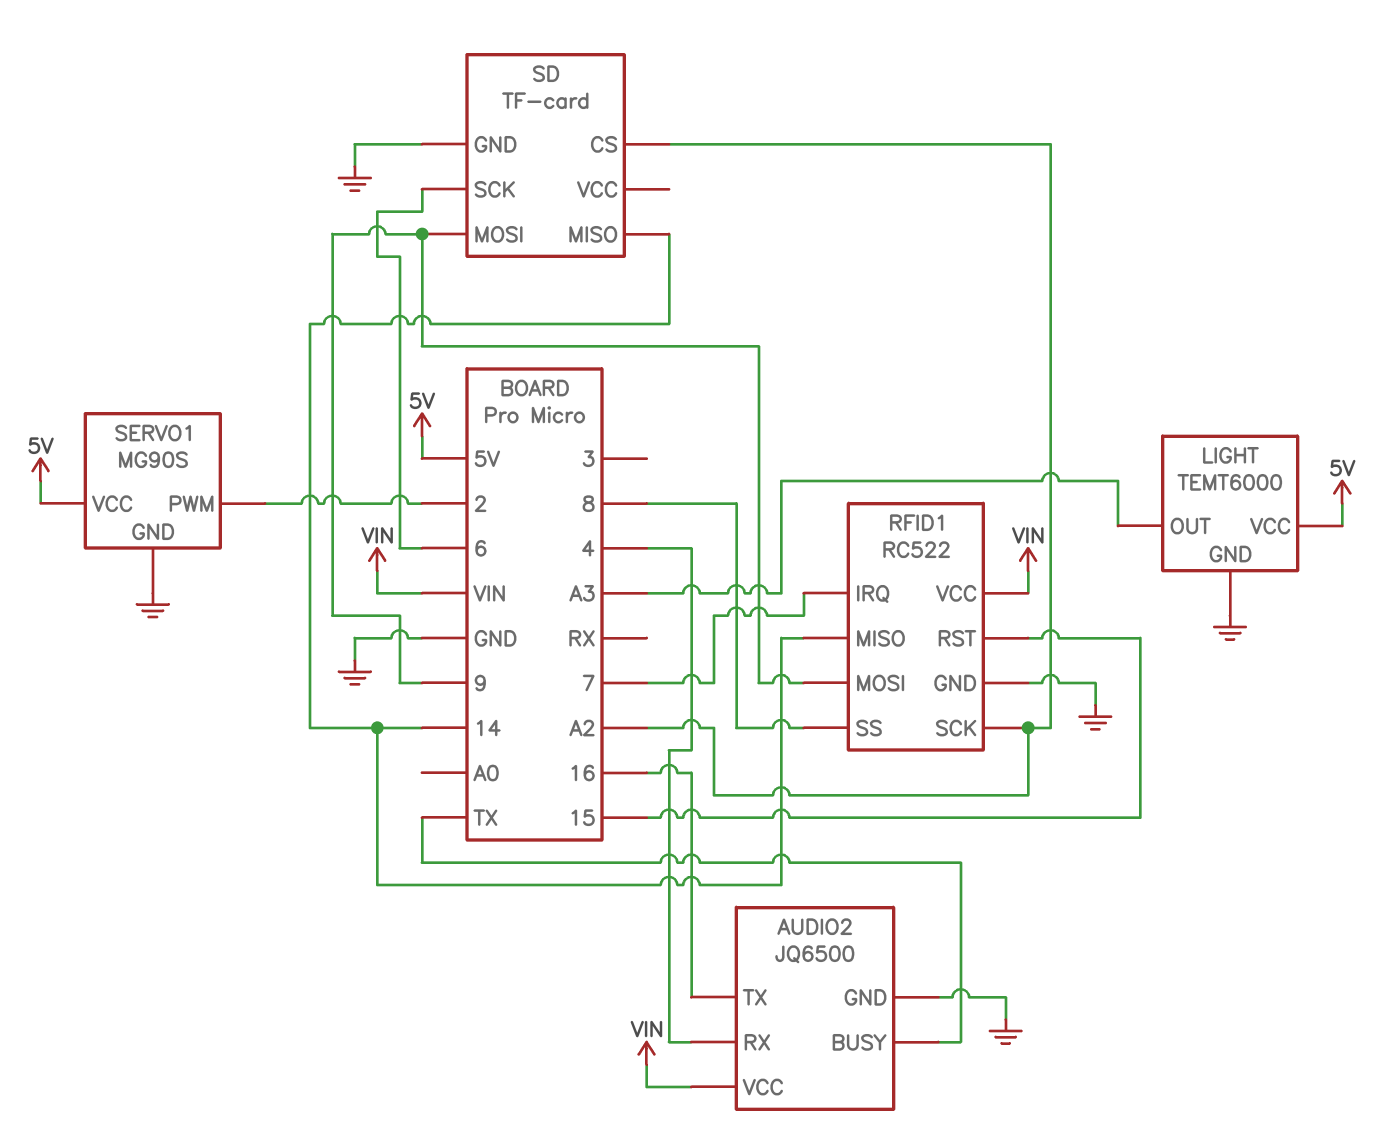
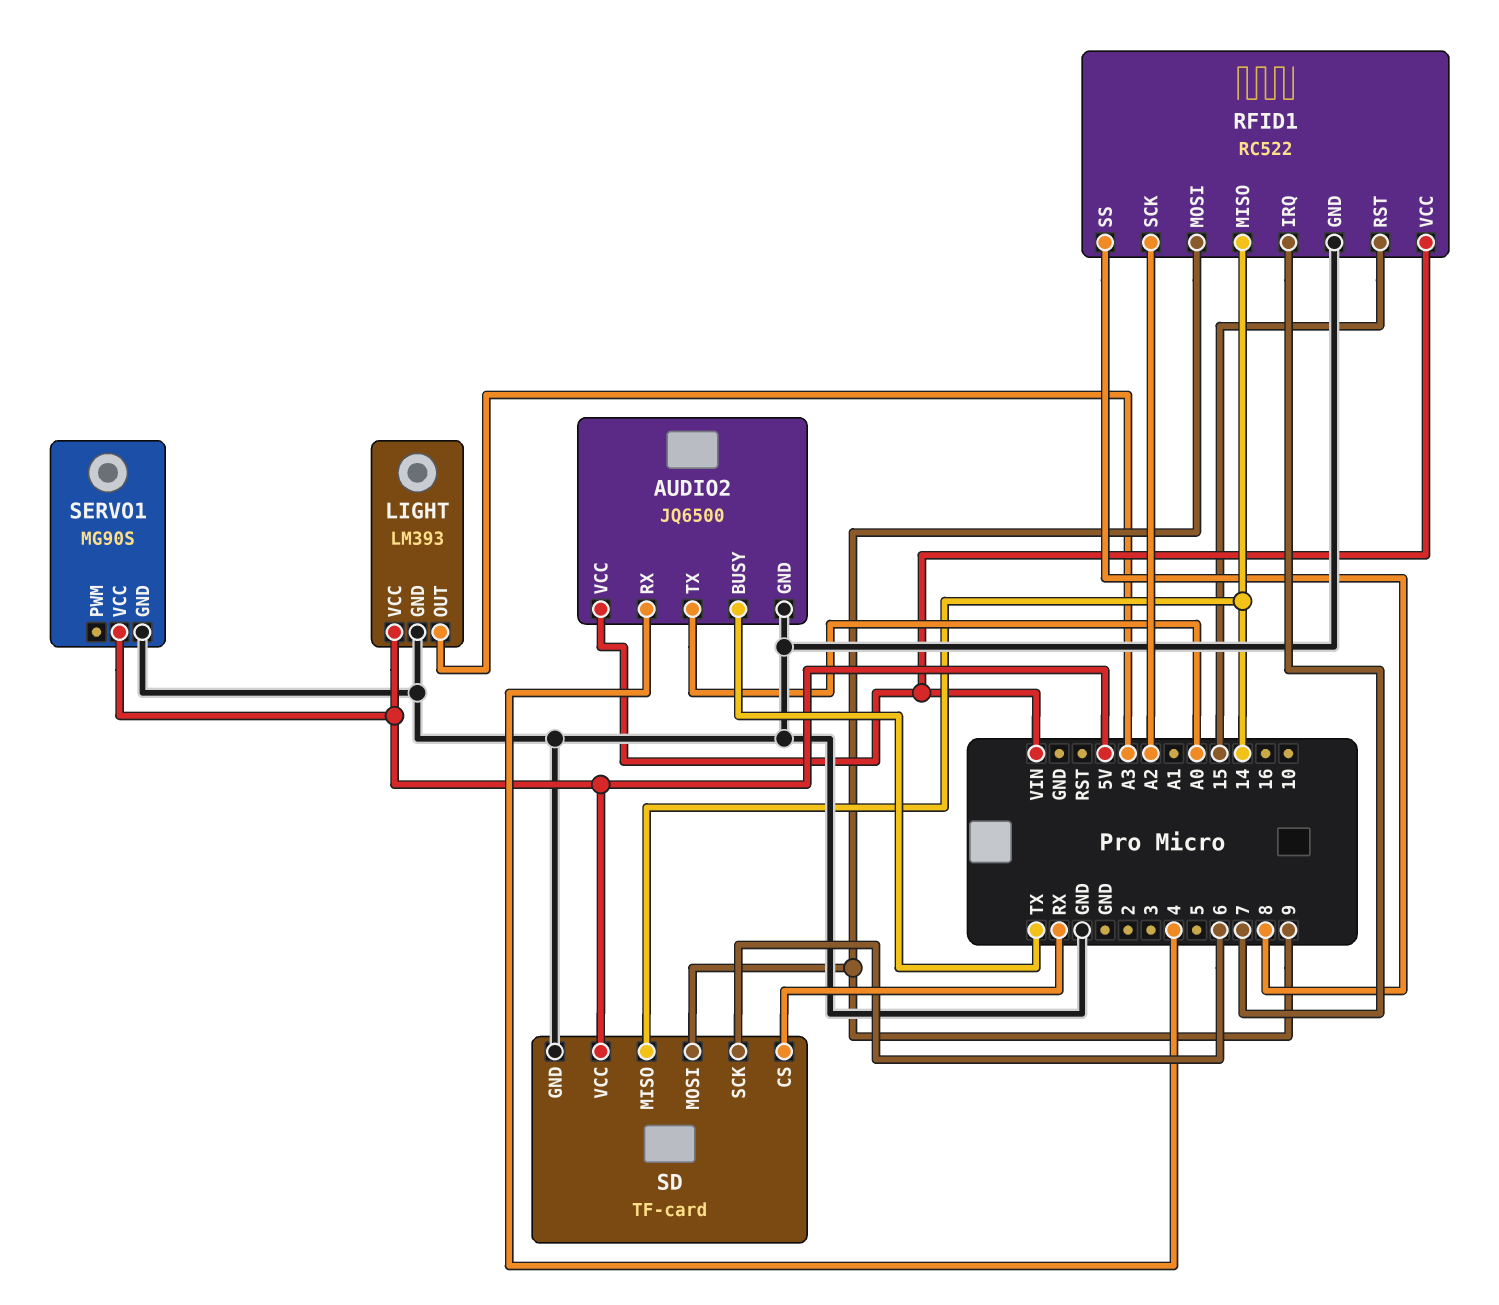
AUDIO2 pin TX: 16 -> A0
LIGHT: TEMT6000 -> LM393
SD pin CS: A2 -> RX
SD pin VCC: none -> 5V
SERVO1 pin PWM: 2 -> none

